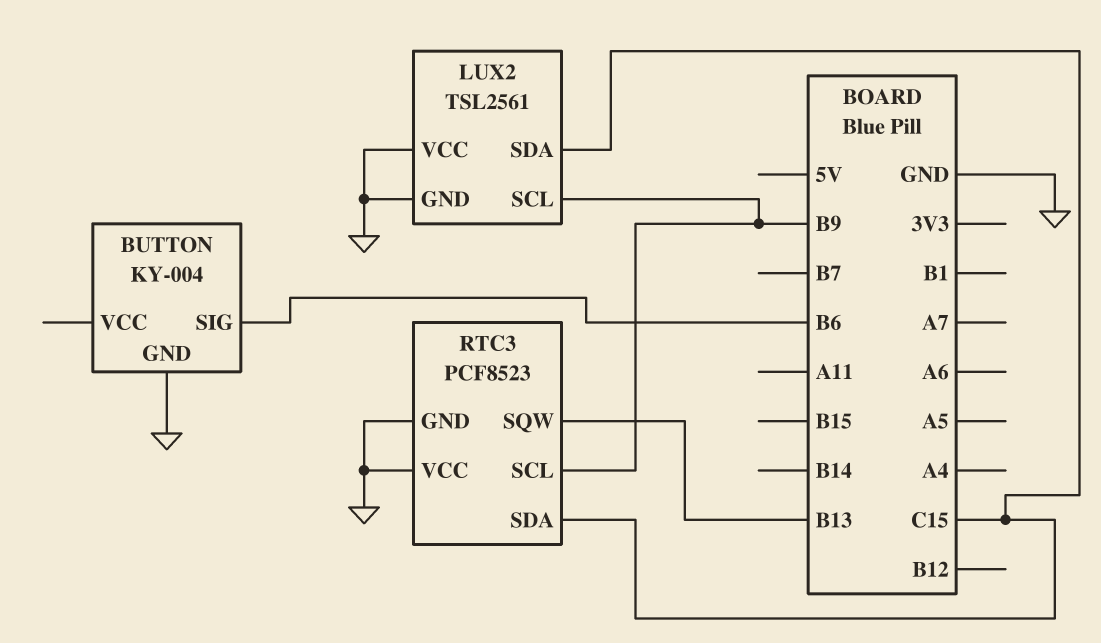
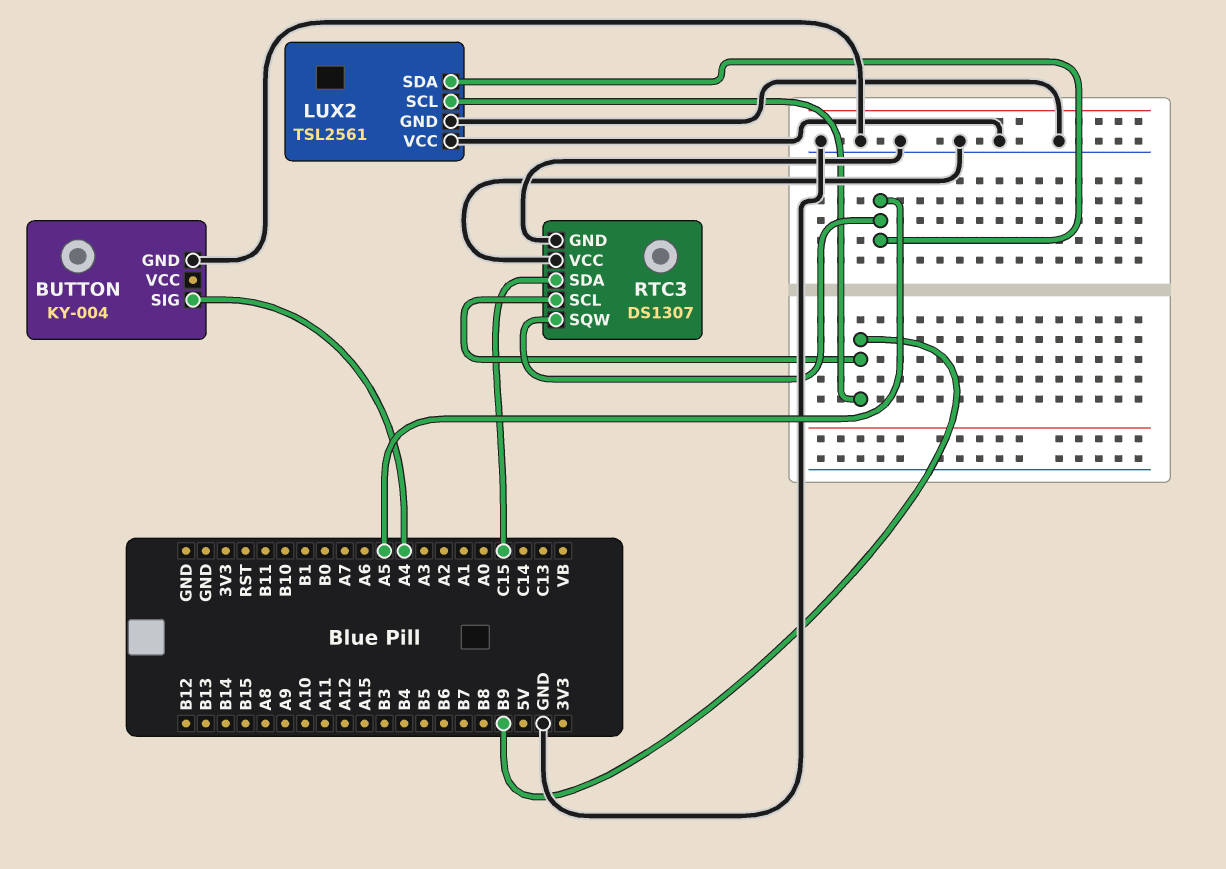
BUTTON pin SIG: B6 -> A4
LUX2 pin SDA: C15 -> A5
RTC3: PCF8523 -> DS1307
RTC3 pin SQW: B13 -> A5

